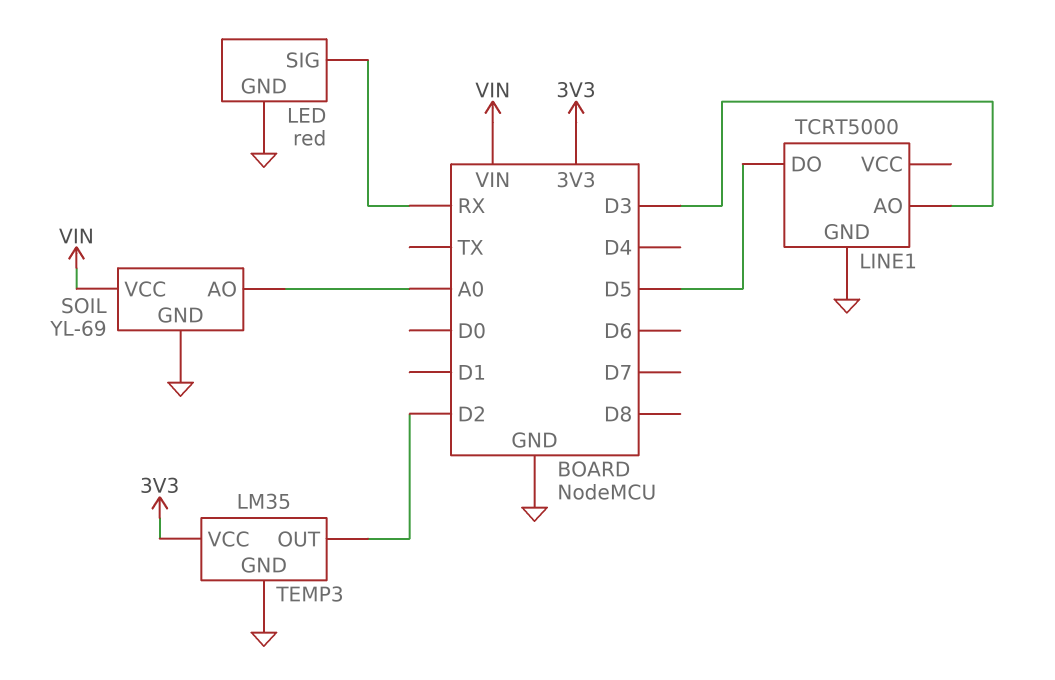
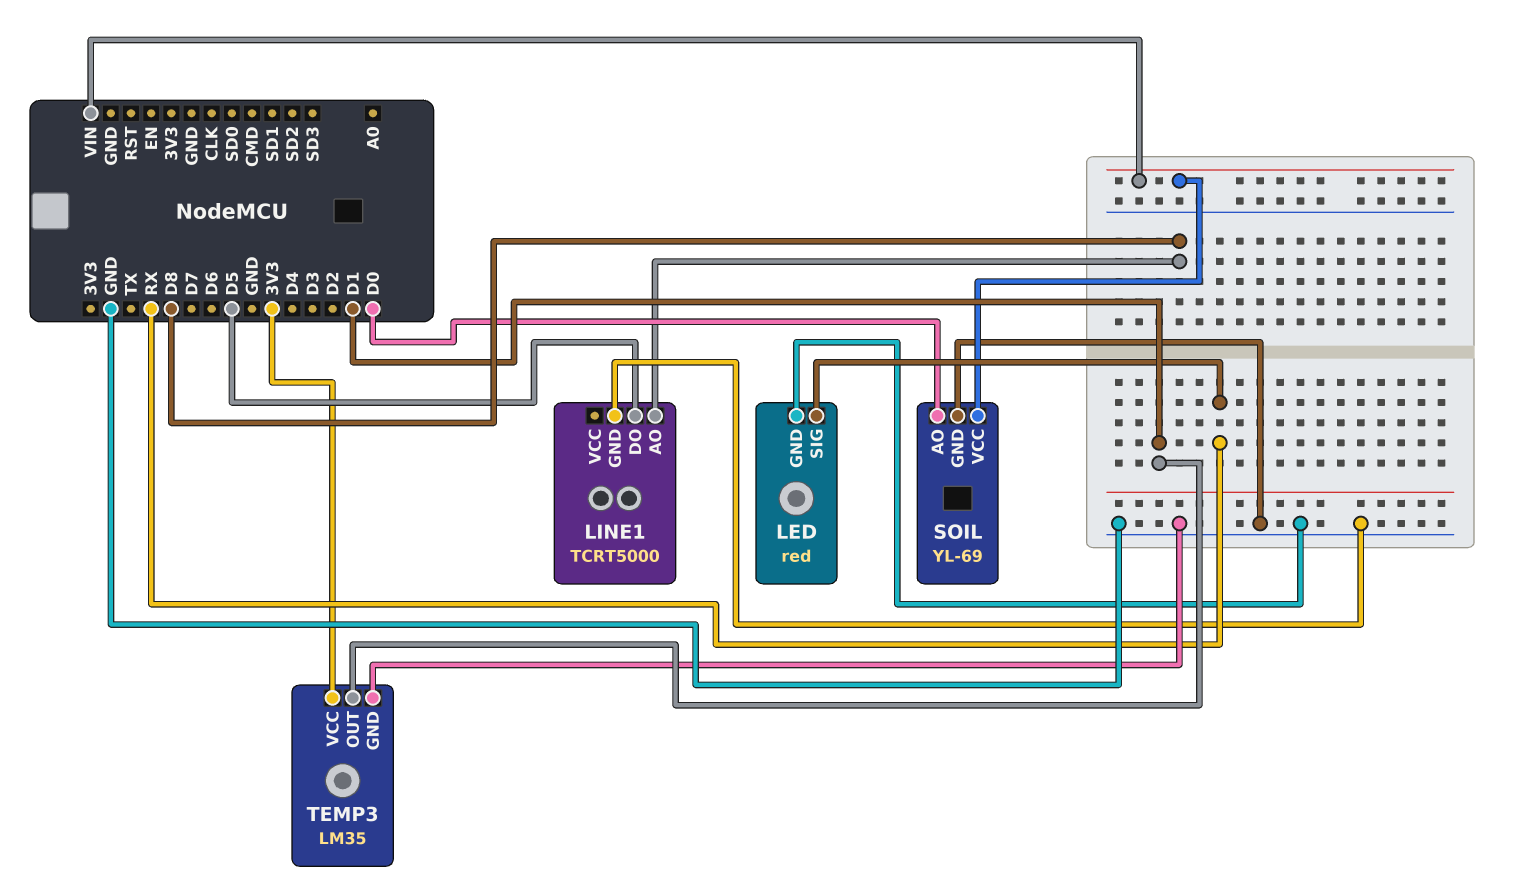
LINE1 pin AO: D3 -> D8
SOIL pin AO: A0 -> D0
TEMP3 pin OUT: D2 -> D1

